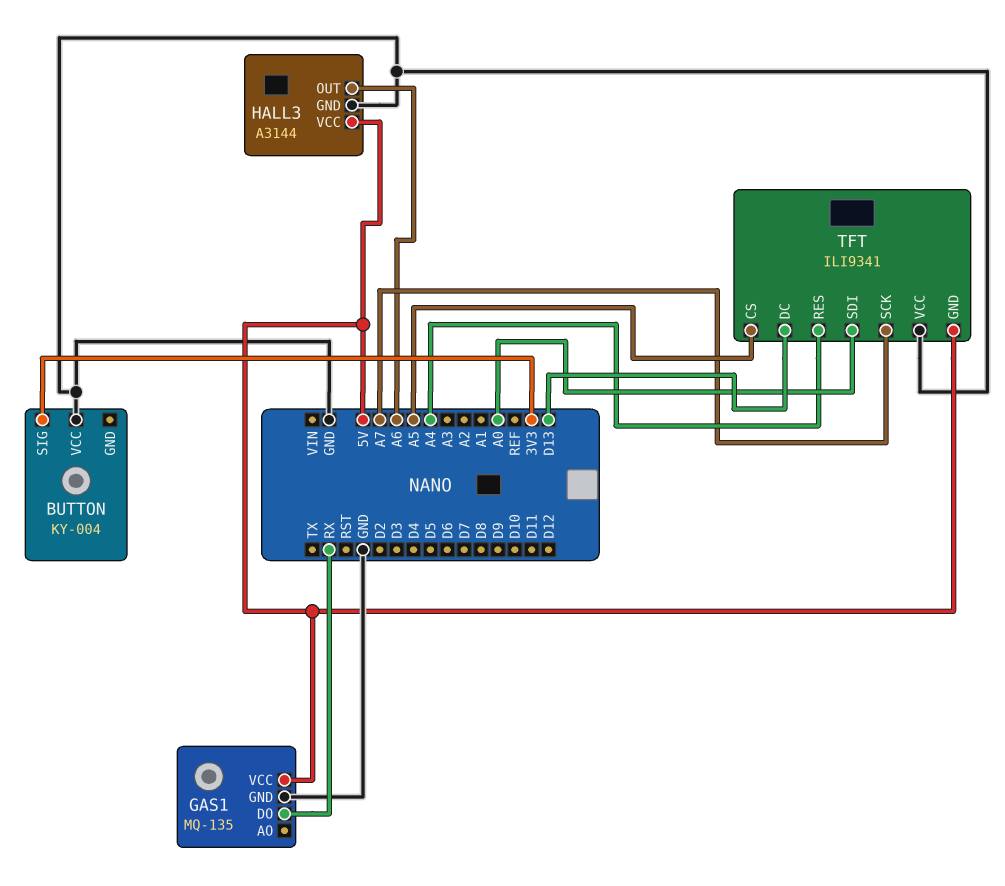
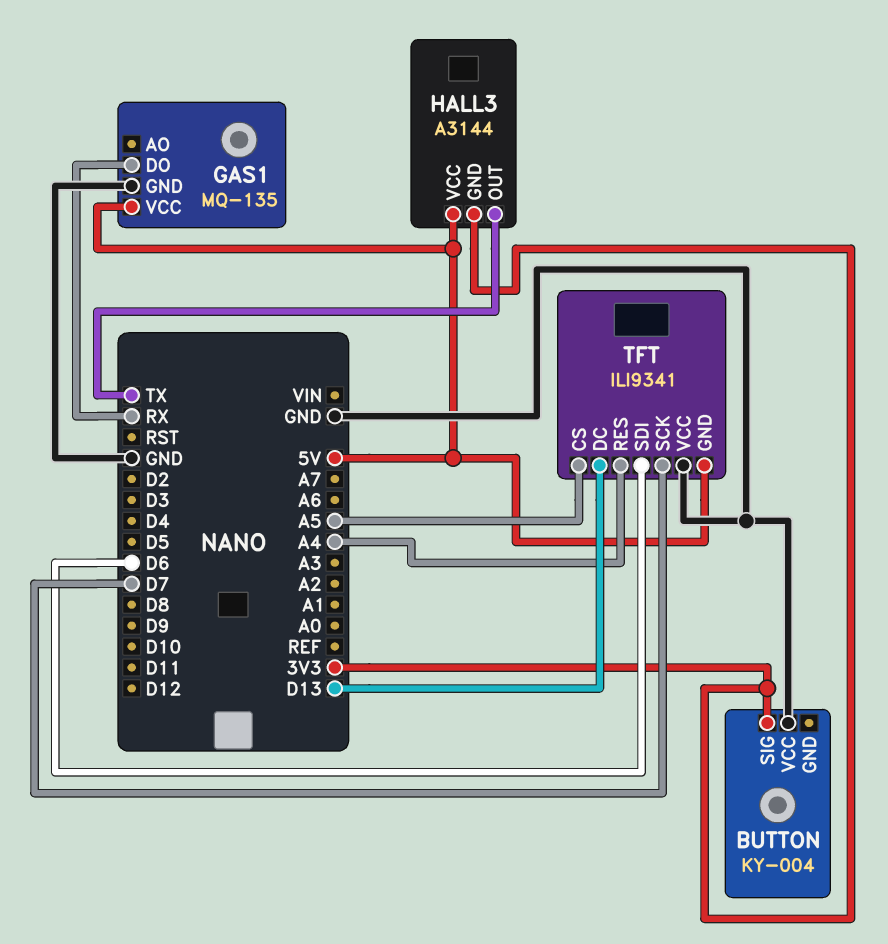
HALL3 pin GND: GND -> 3V3
HALL3 pin OUT: A6 -> TX
TFT pin SCK: A7 -> D7
TFT pin SDI: A0 -> D6

